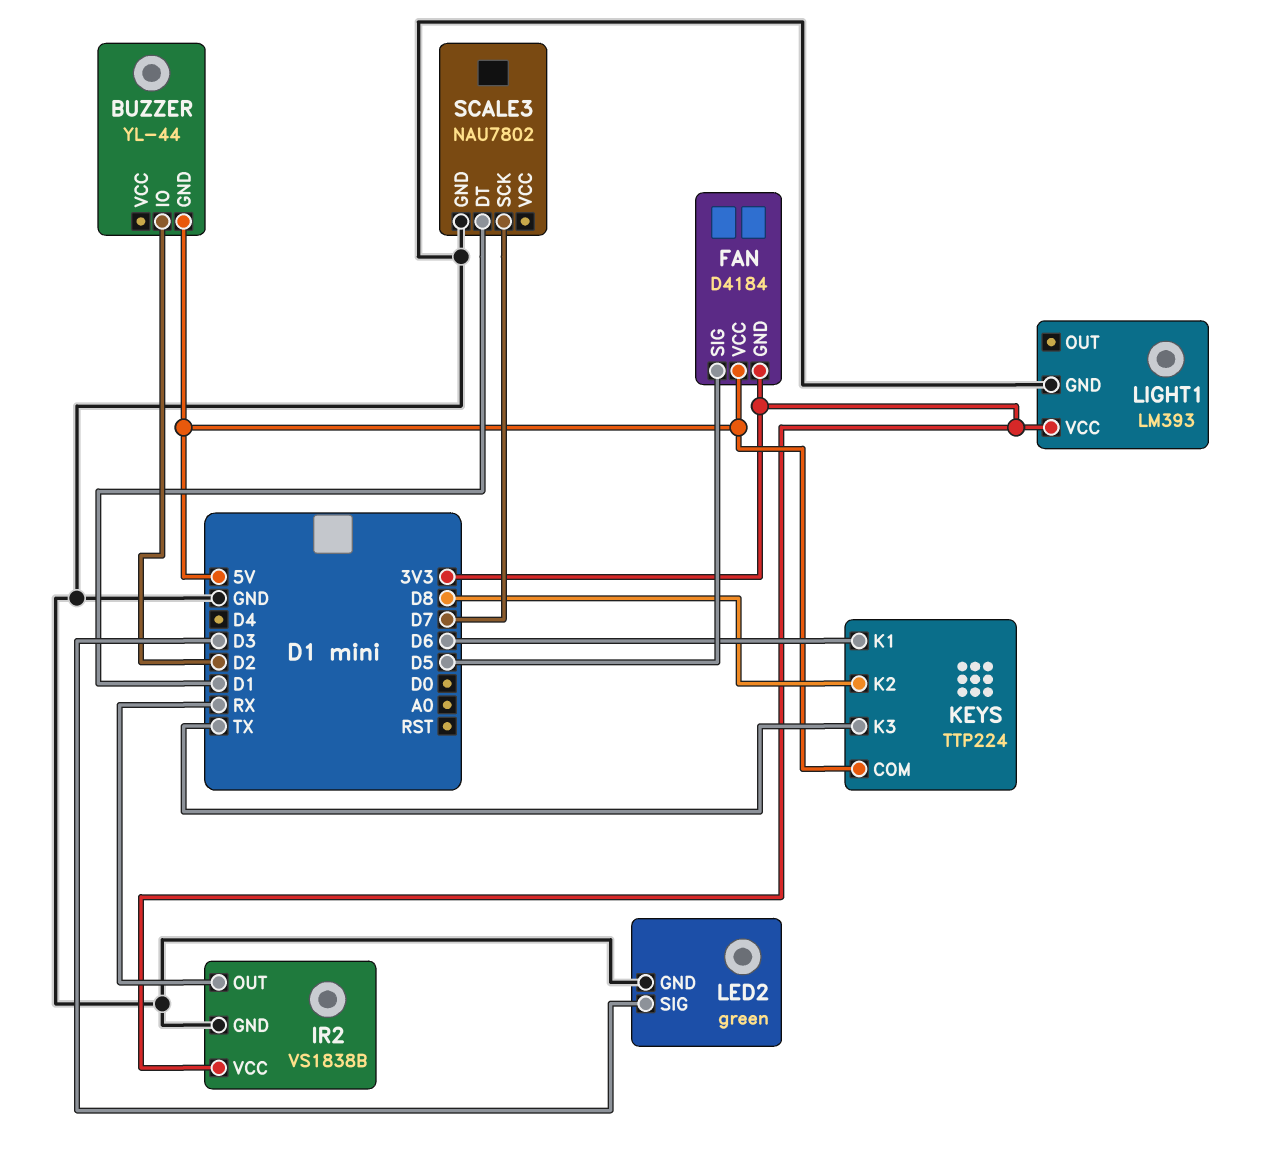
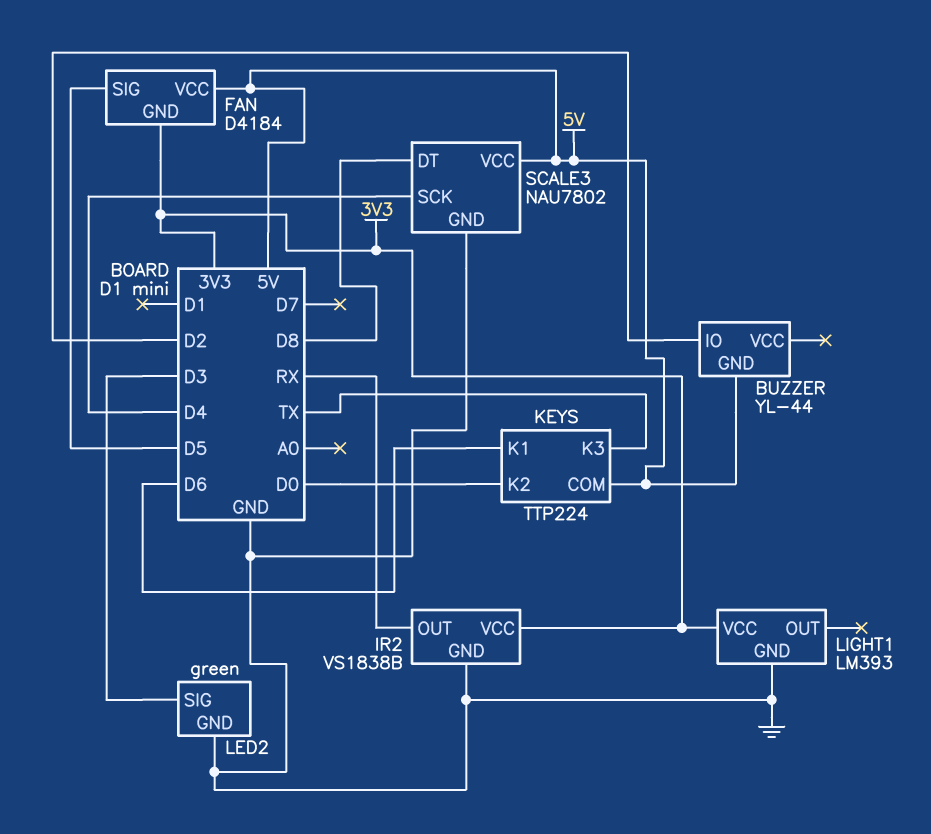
KEYS pin K2: D8 -> D0
SCALE3 pin DT: D1 -> D8
SCALE3 pin SCK: D7 -> D4
SCALE3 pin VCC: none -> 5V

